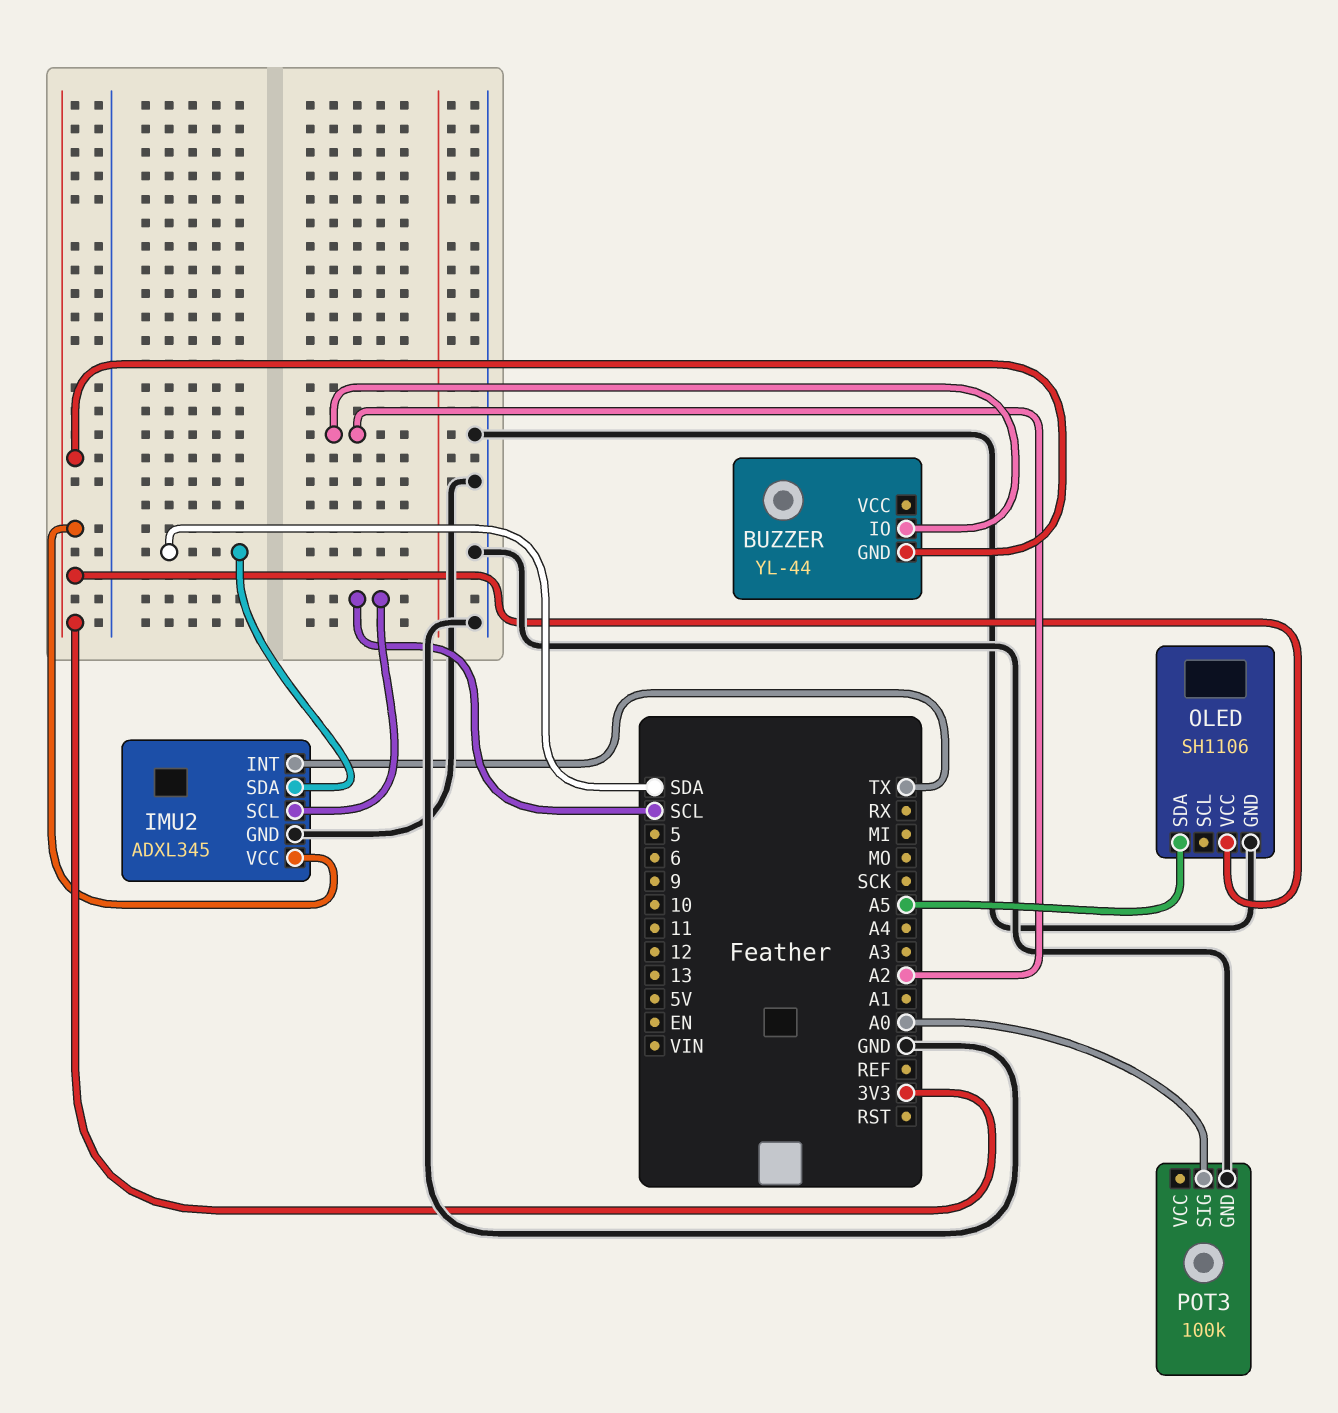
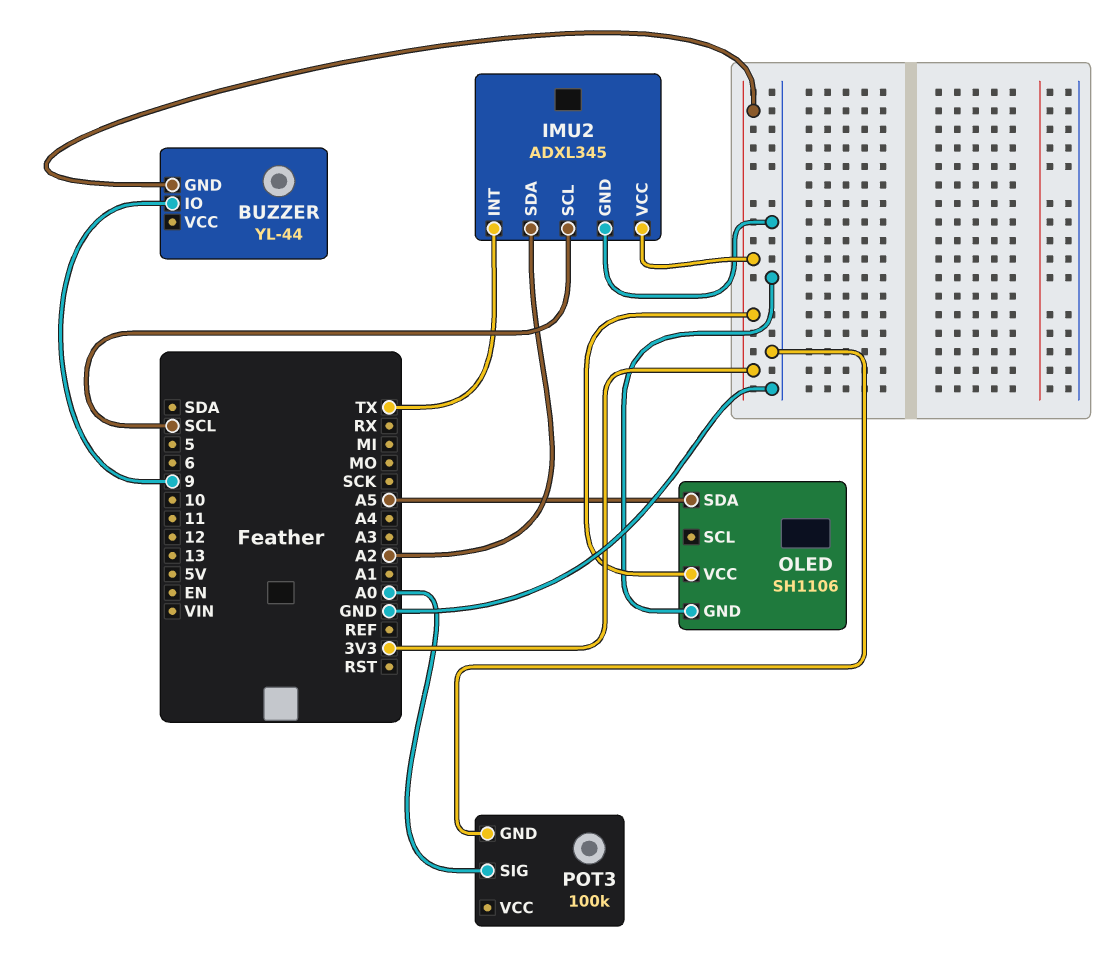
BUZZER pin IO: A2 -> 9
IMU2 pin SDA: SDA -> A2

